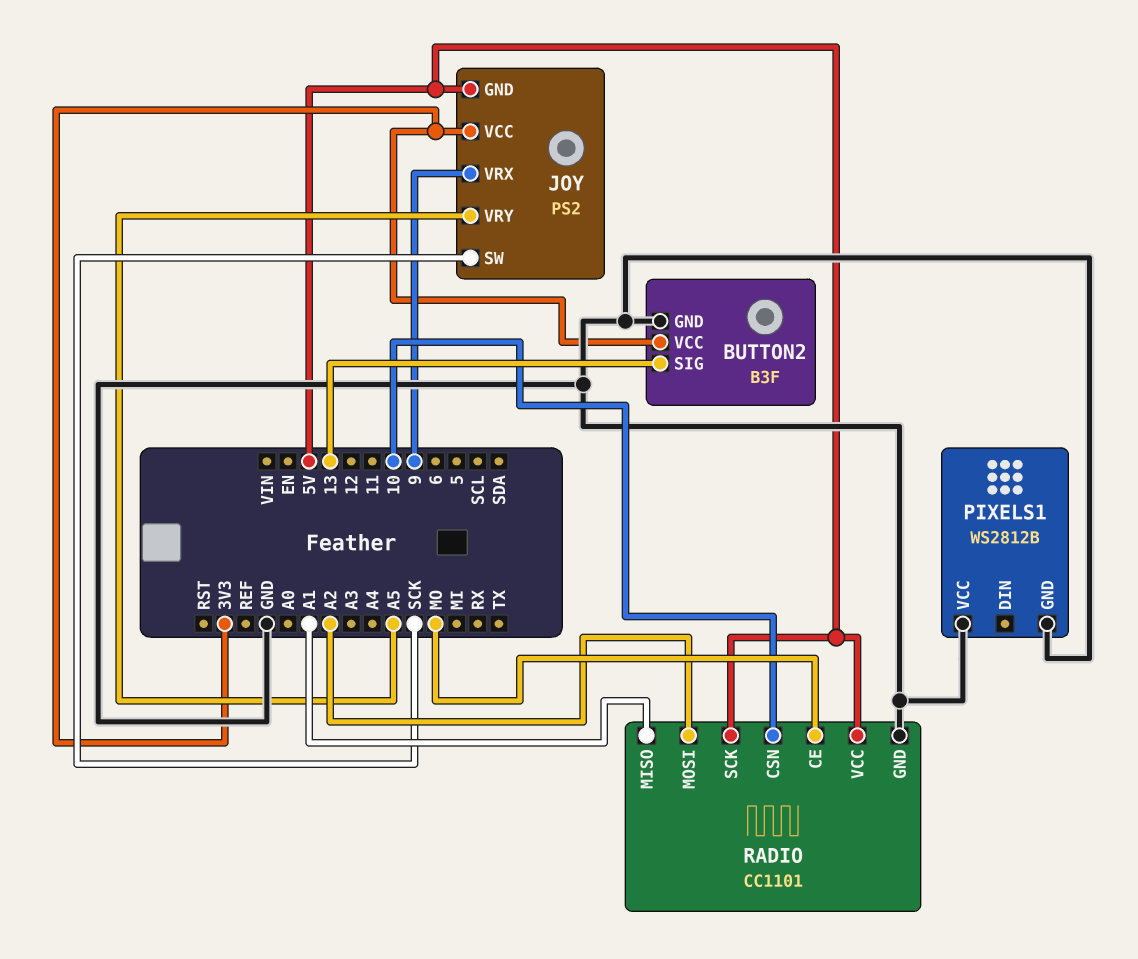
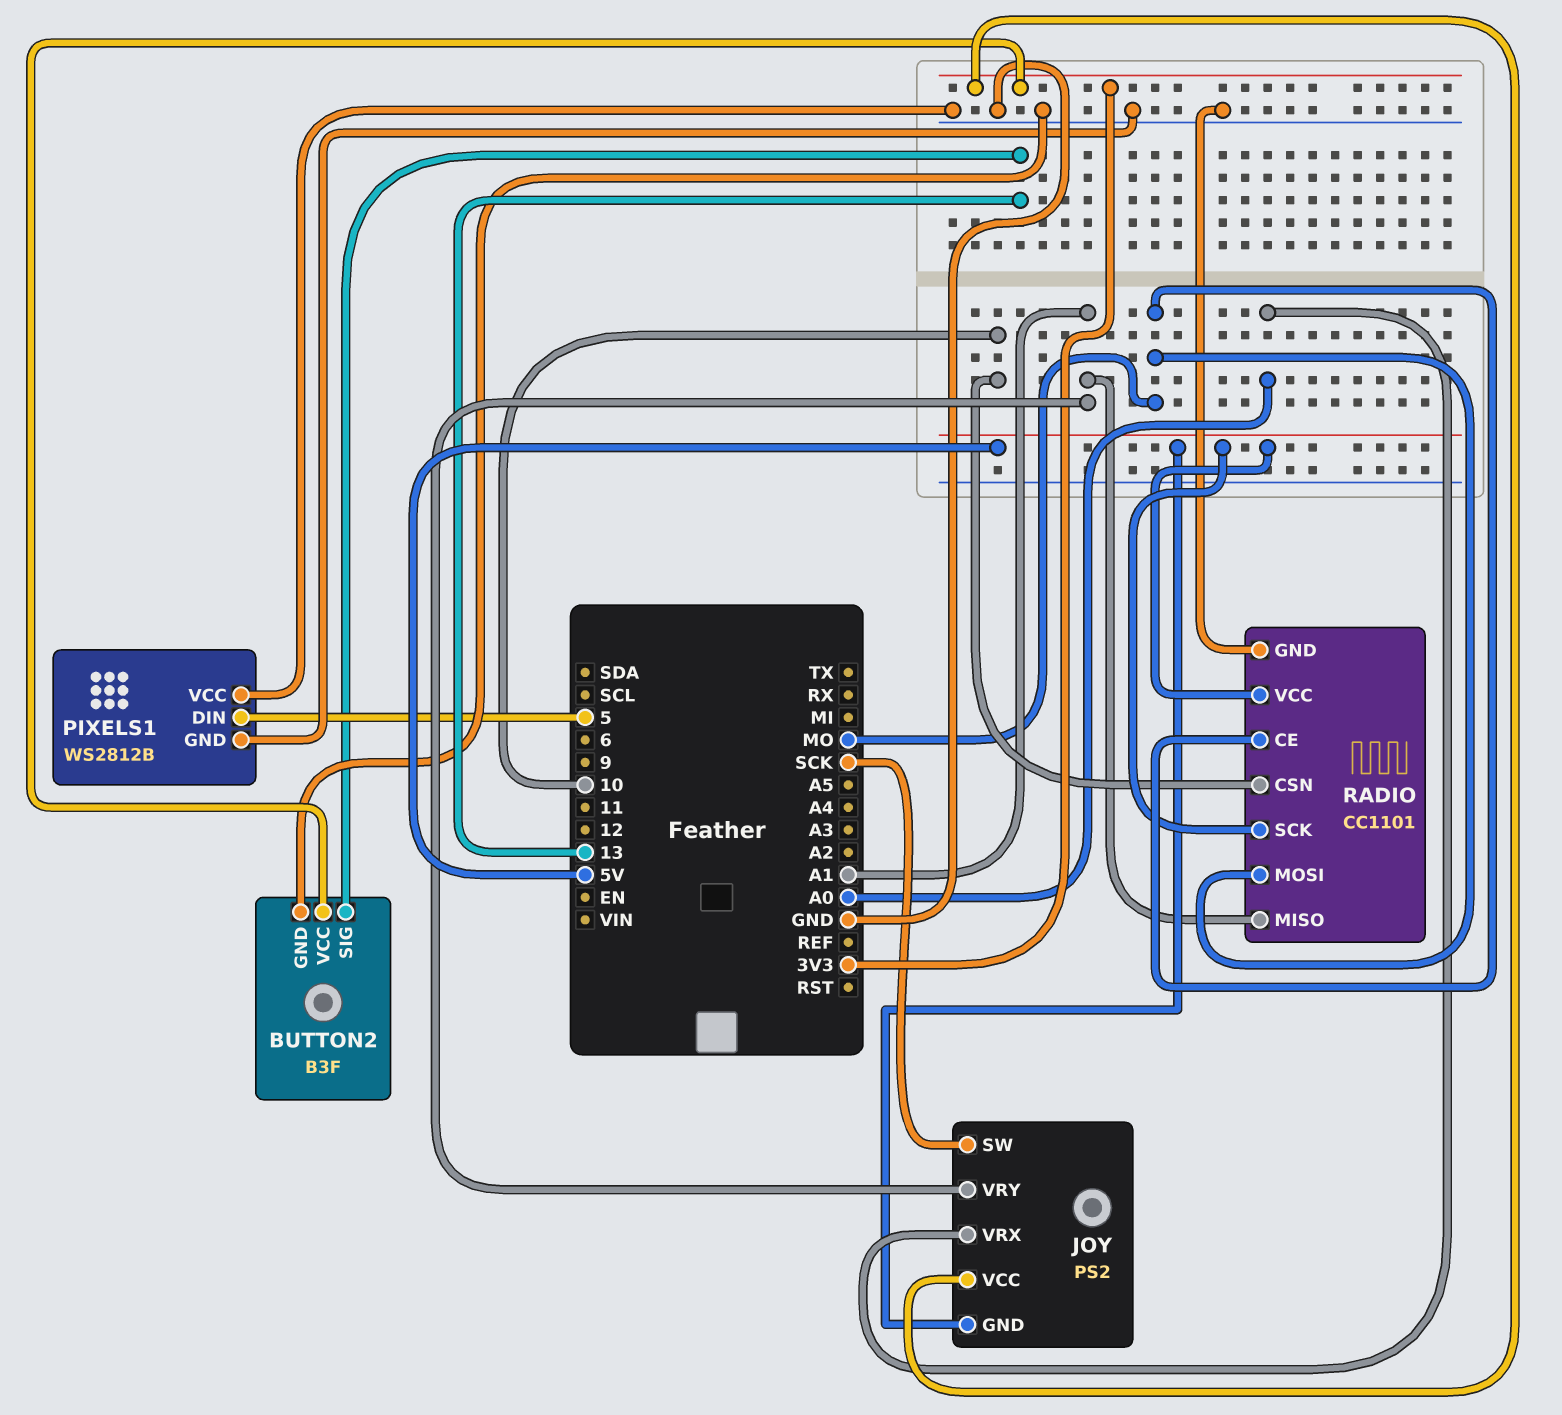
JOY pin VRX: 9 -> A0
JOY pin VRY: A5 -> A1
PIXELS1 pin DIN: none -> 5
RADIO pin MOSI: A2 -> MO

